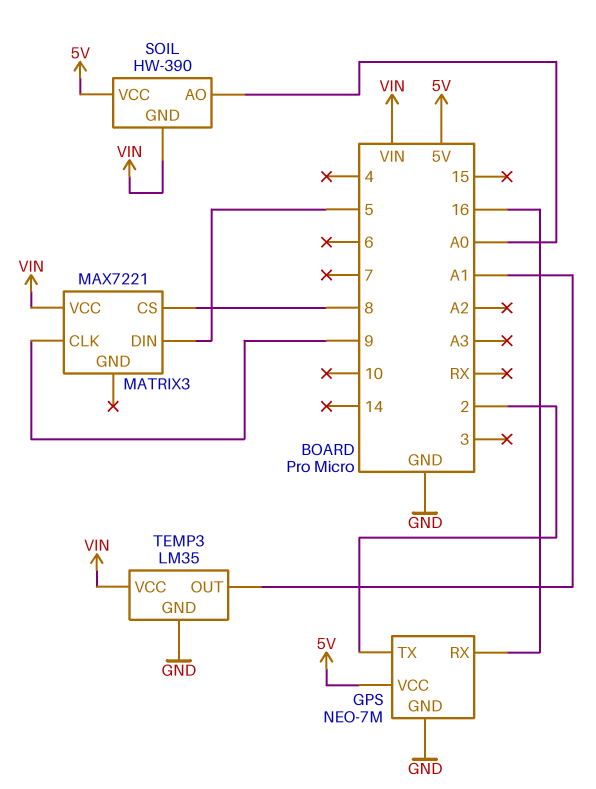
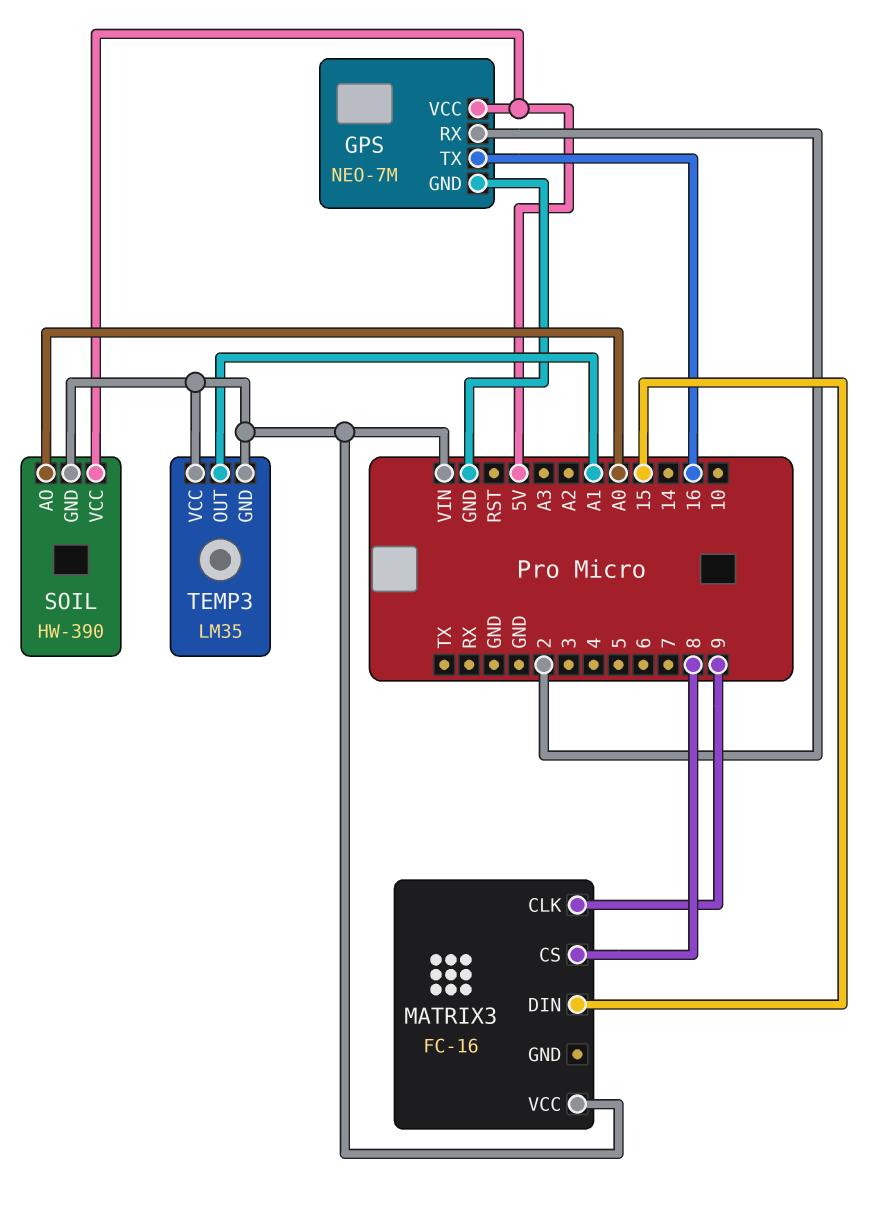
GPS pin RX: 16 -> 2
GPS pin TX: 2 -> 16
MATRIX3: MAX7221 -> FC-16
MATRIX3 pin DIN: 5 -> 15
TEMP3 pin GND: GND -> VIN

